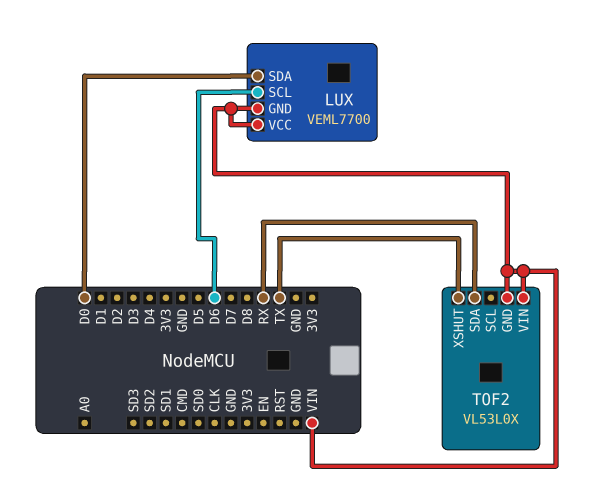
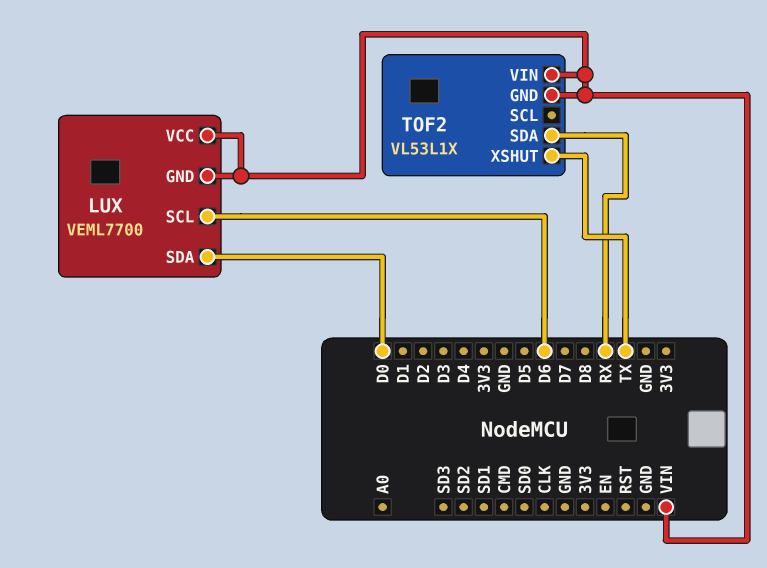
TOF2: VL53L0X -> VL53L1X

